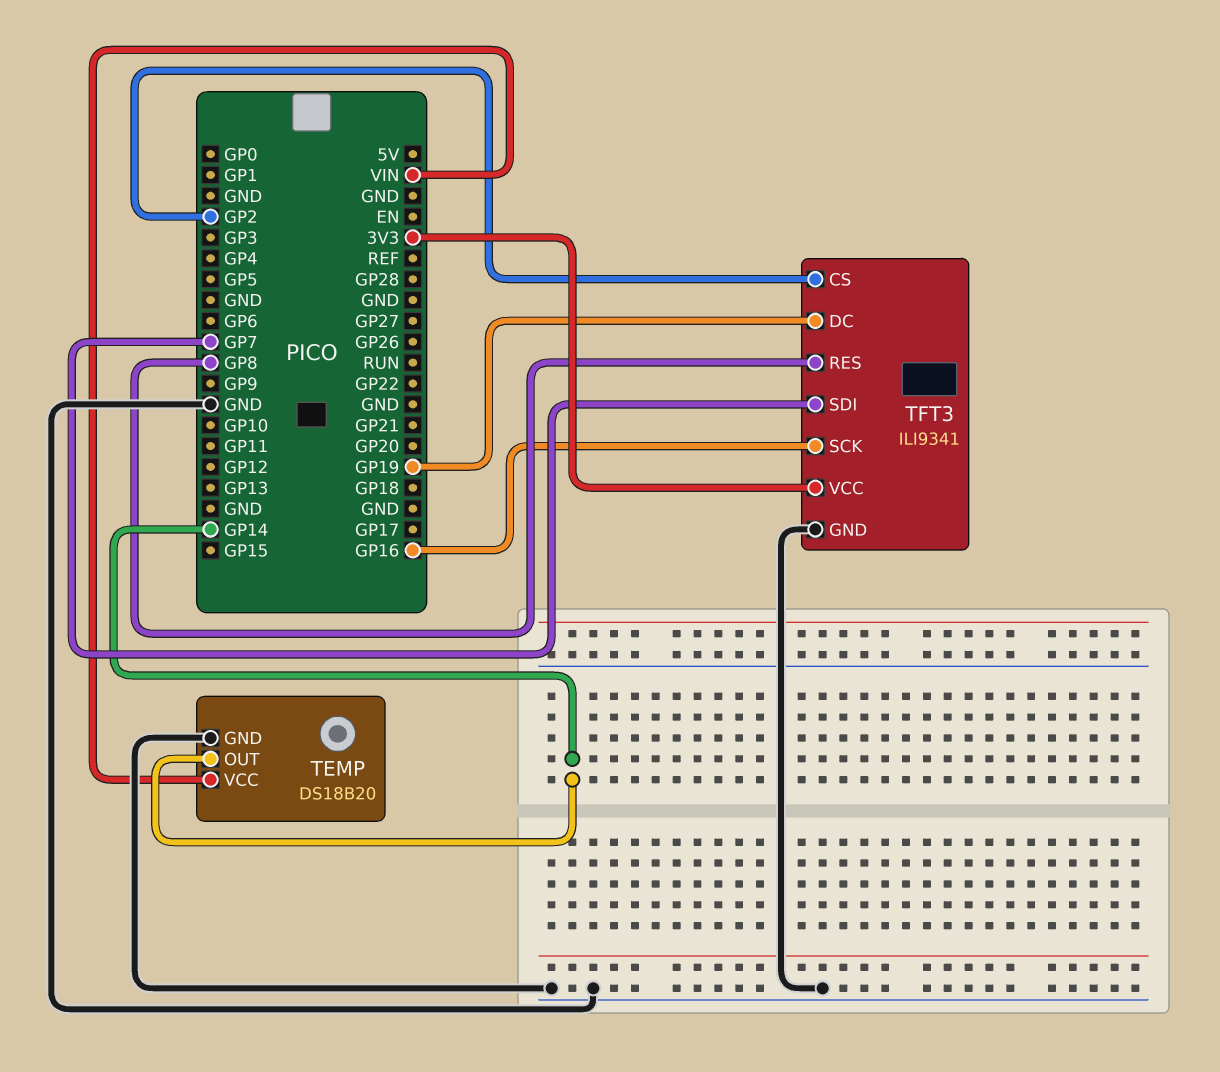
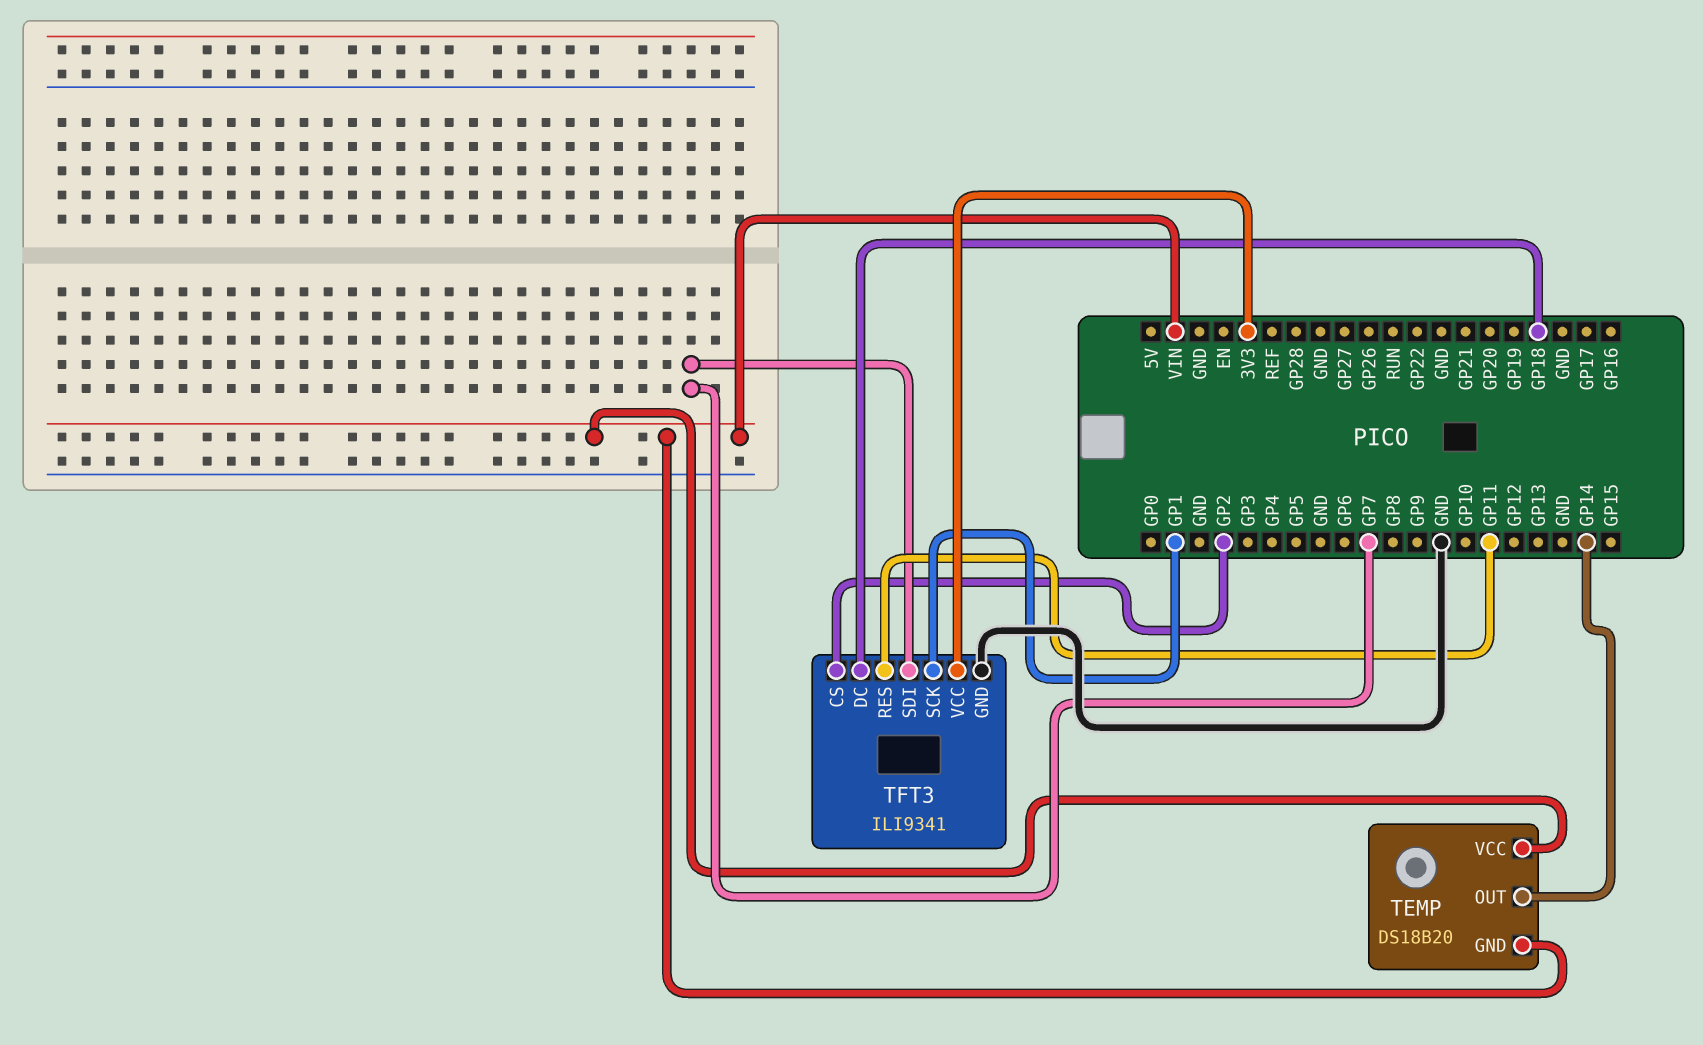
TEMP pin GND: GND -> VIN
TFT3 pin DC: GP19 -> GP18
TFT3 pin RES: GP8 -> GP11
TFT3 pin SCK: GP16 -> GP1

